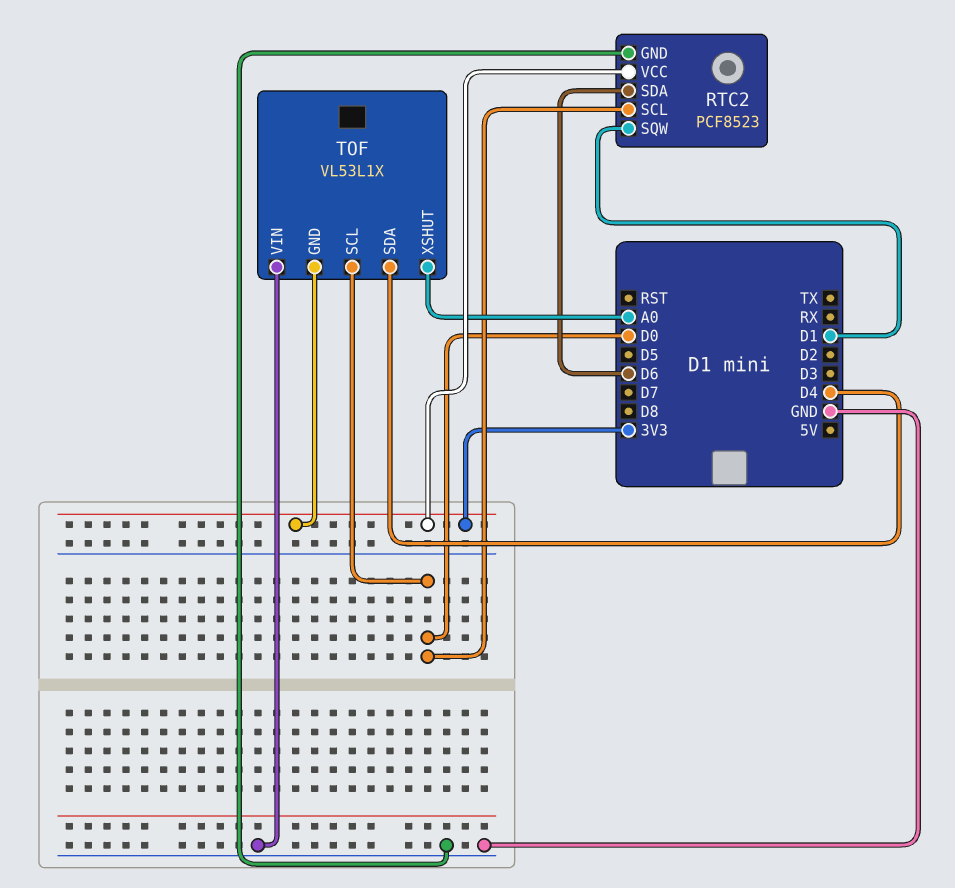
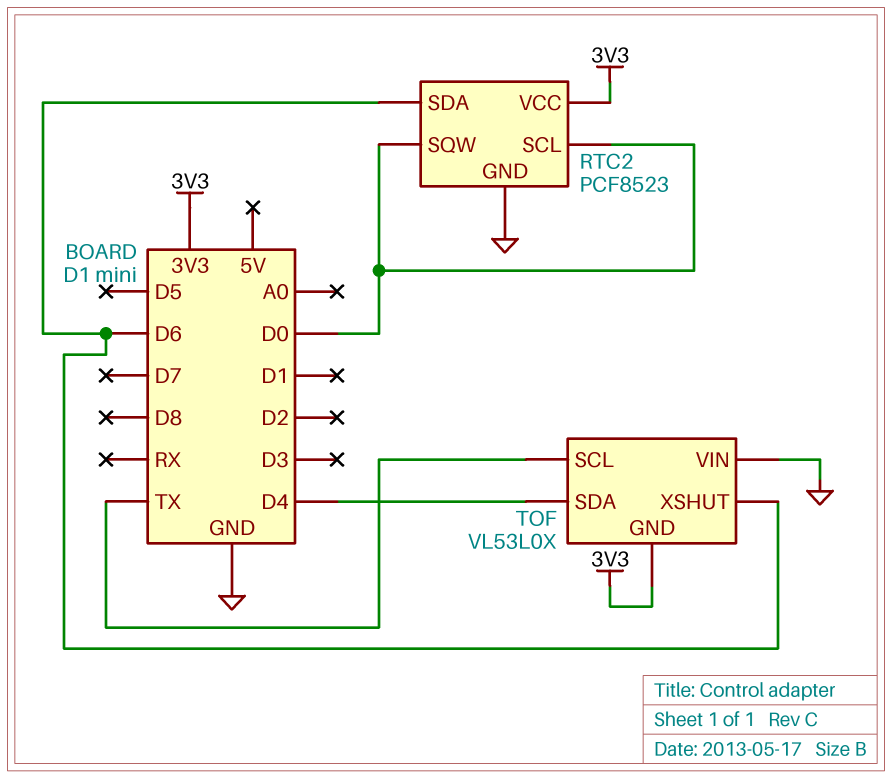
RTC2 pin SQW: D1 -> D0
TOF: VL53L1X -> VL53L0X
TOF pin SCL: D0 -> TX
TOF pin XSHUT: A0 -> D6

